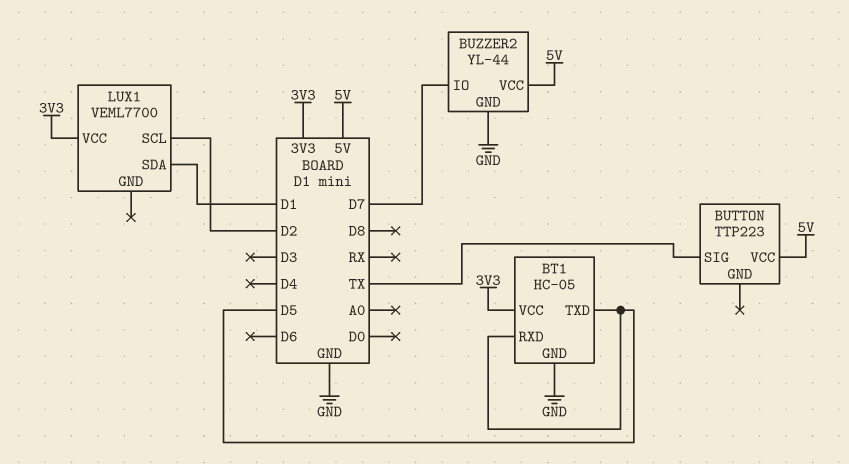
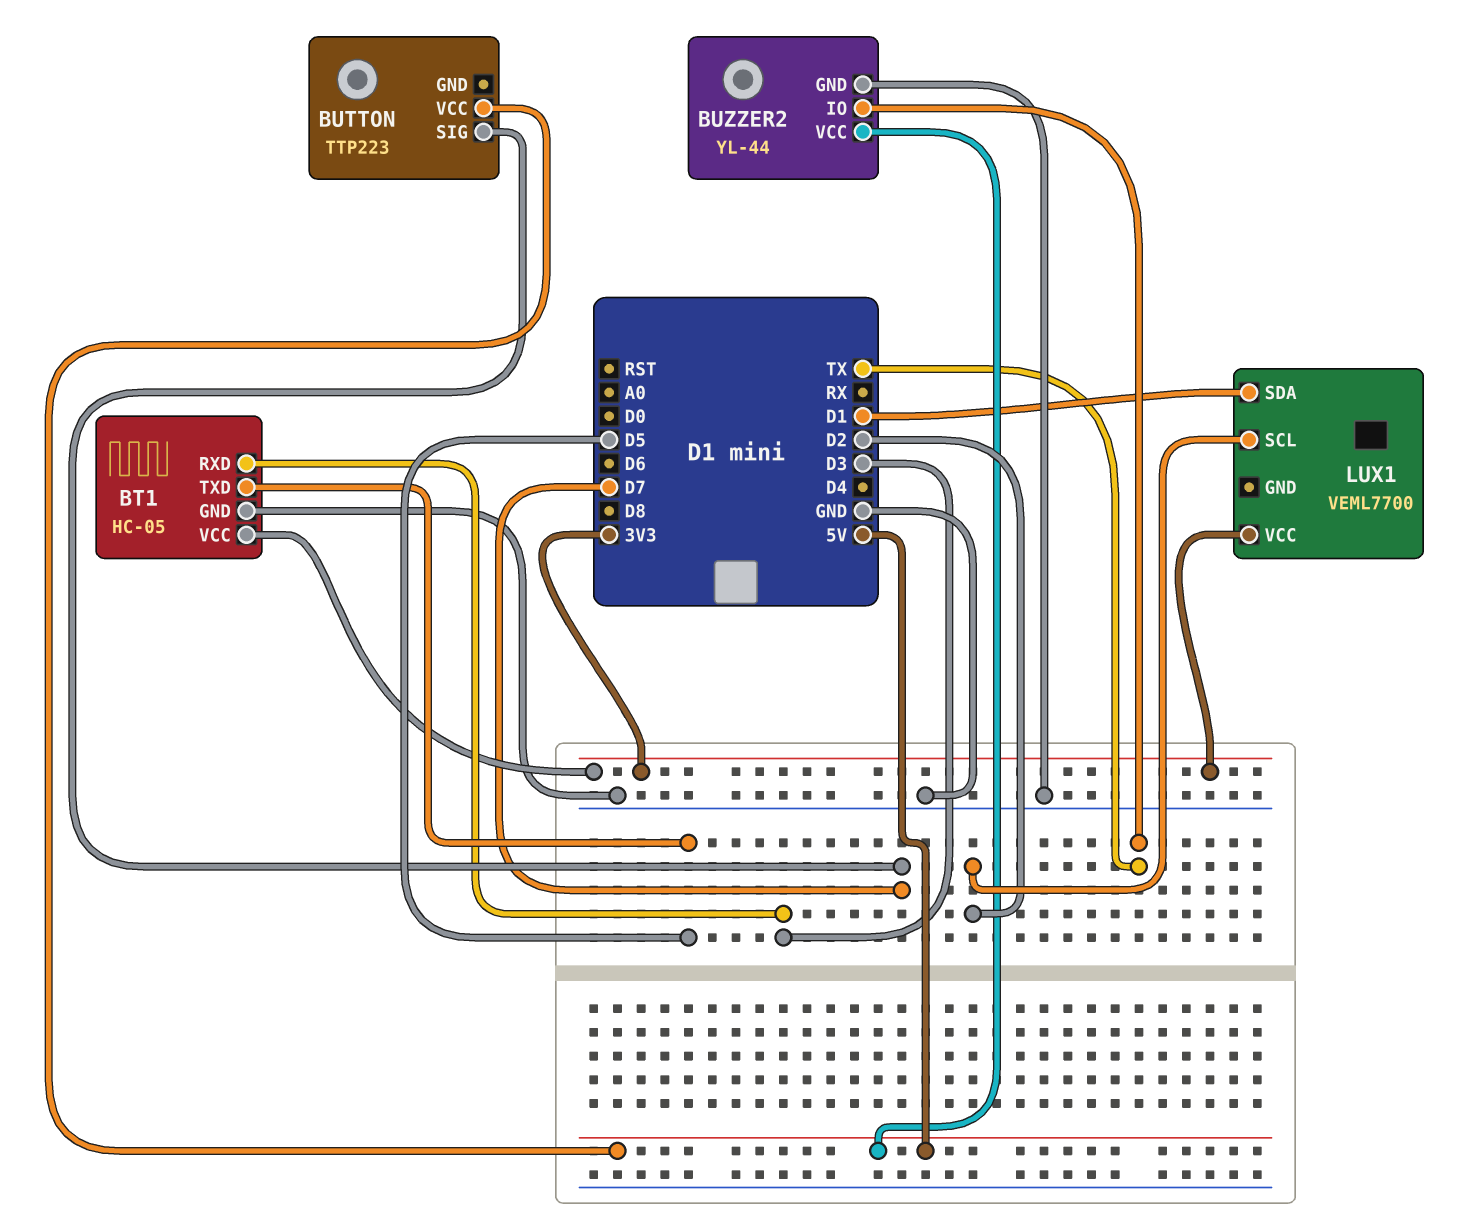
BT1 pin RXD: D5 -> D3
BUTTON pin SIG: TX -> D7
BUZZER2 pin IO: D7 -> TX

